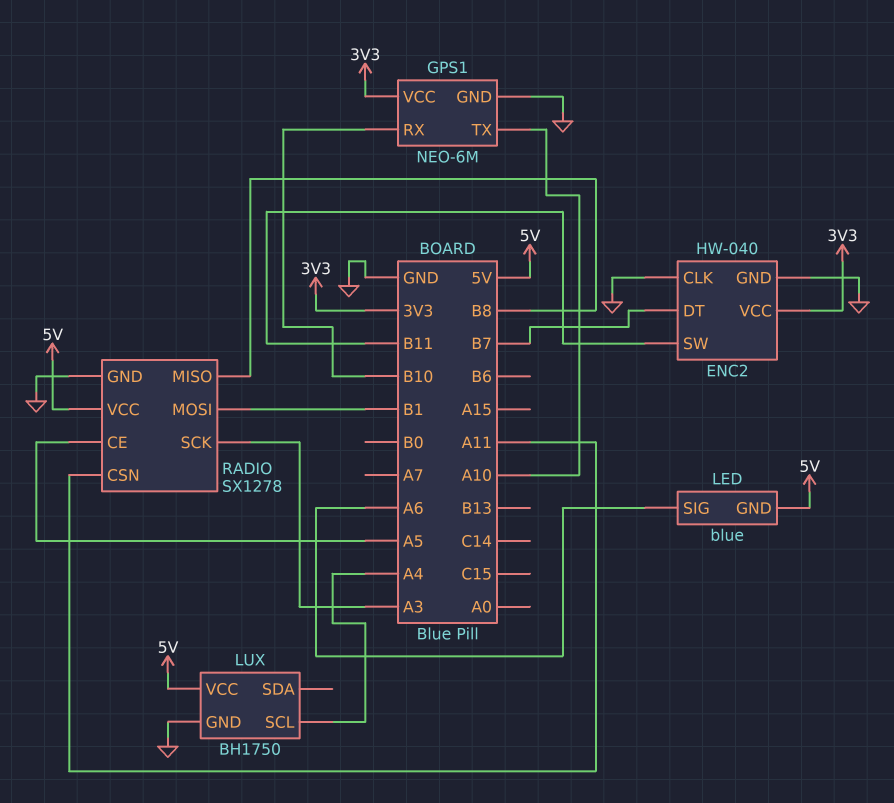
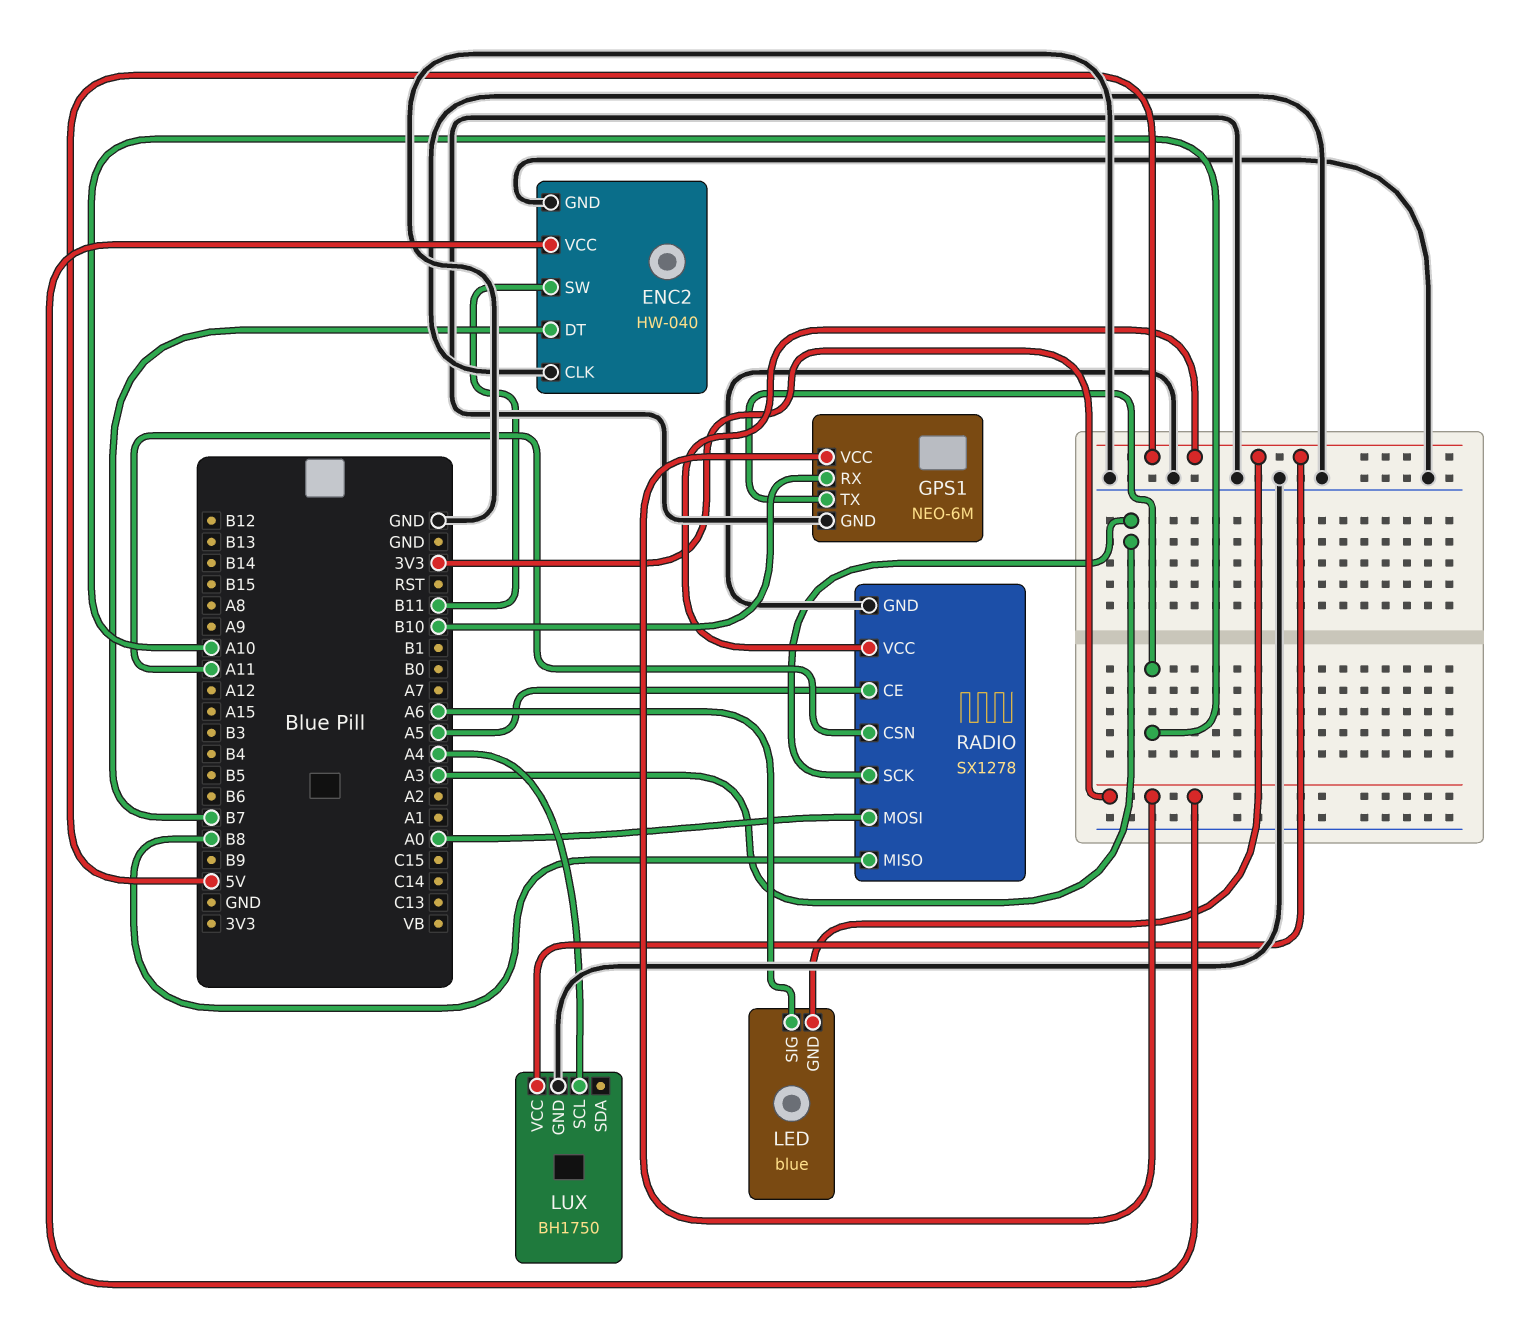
RADIO pin MOSI: B1 -> A0

